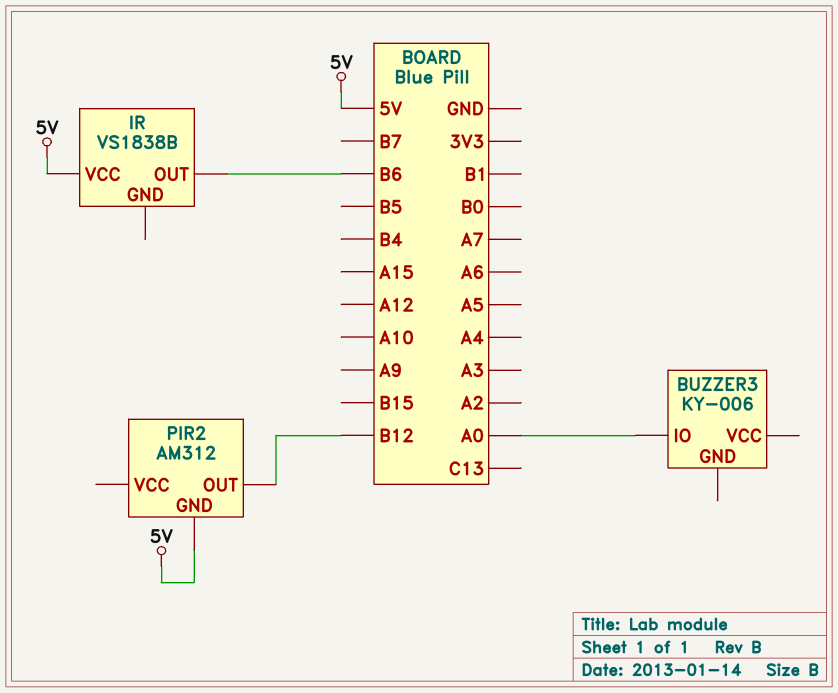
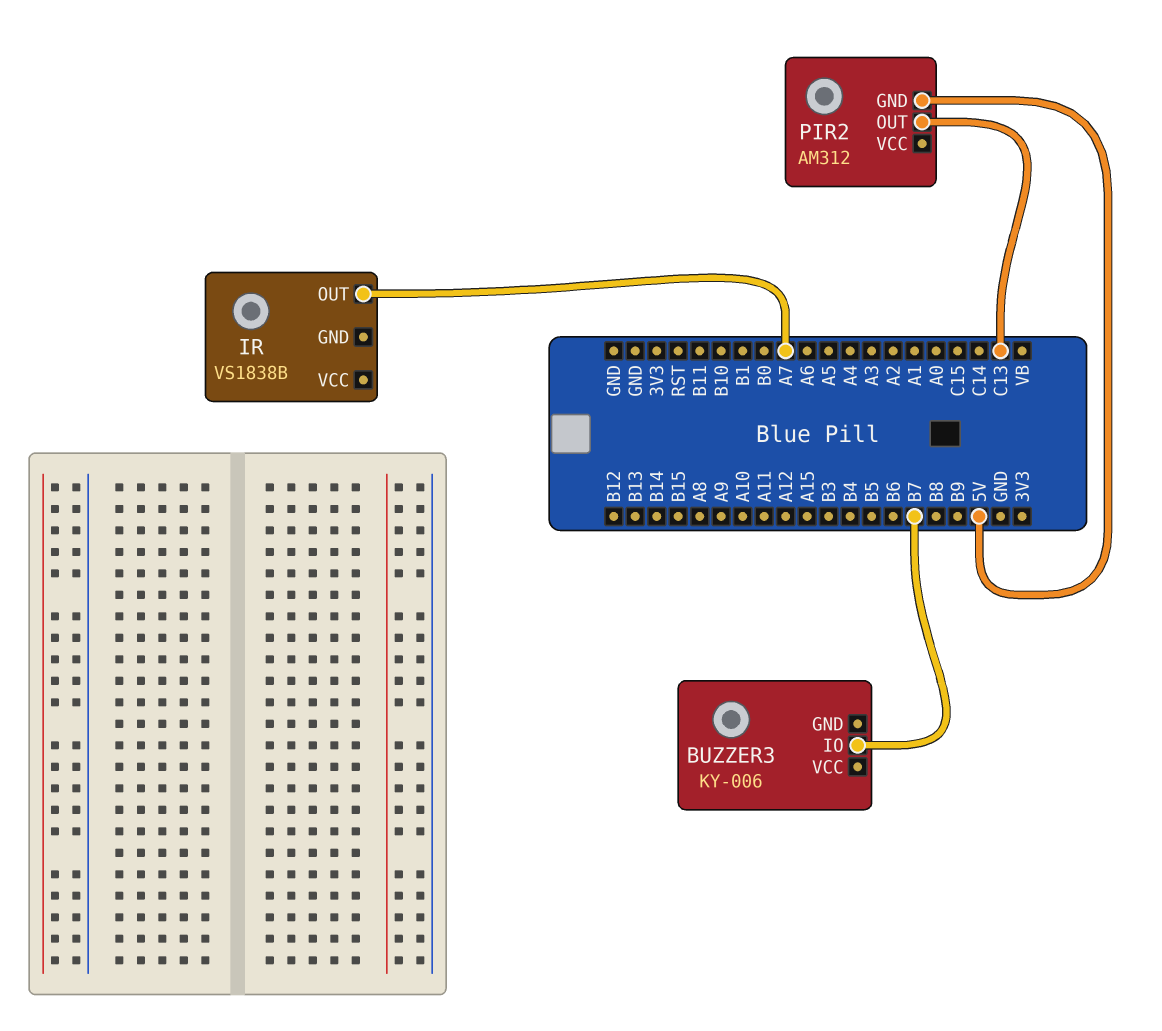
BUZZER3 pin IO: A0 -> B7
IR pin OUT: B6 -> A7
IR pin VCC: 5V -> none
PIR2 pin OUT: B12 -> C13

